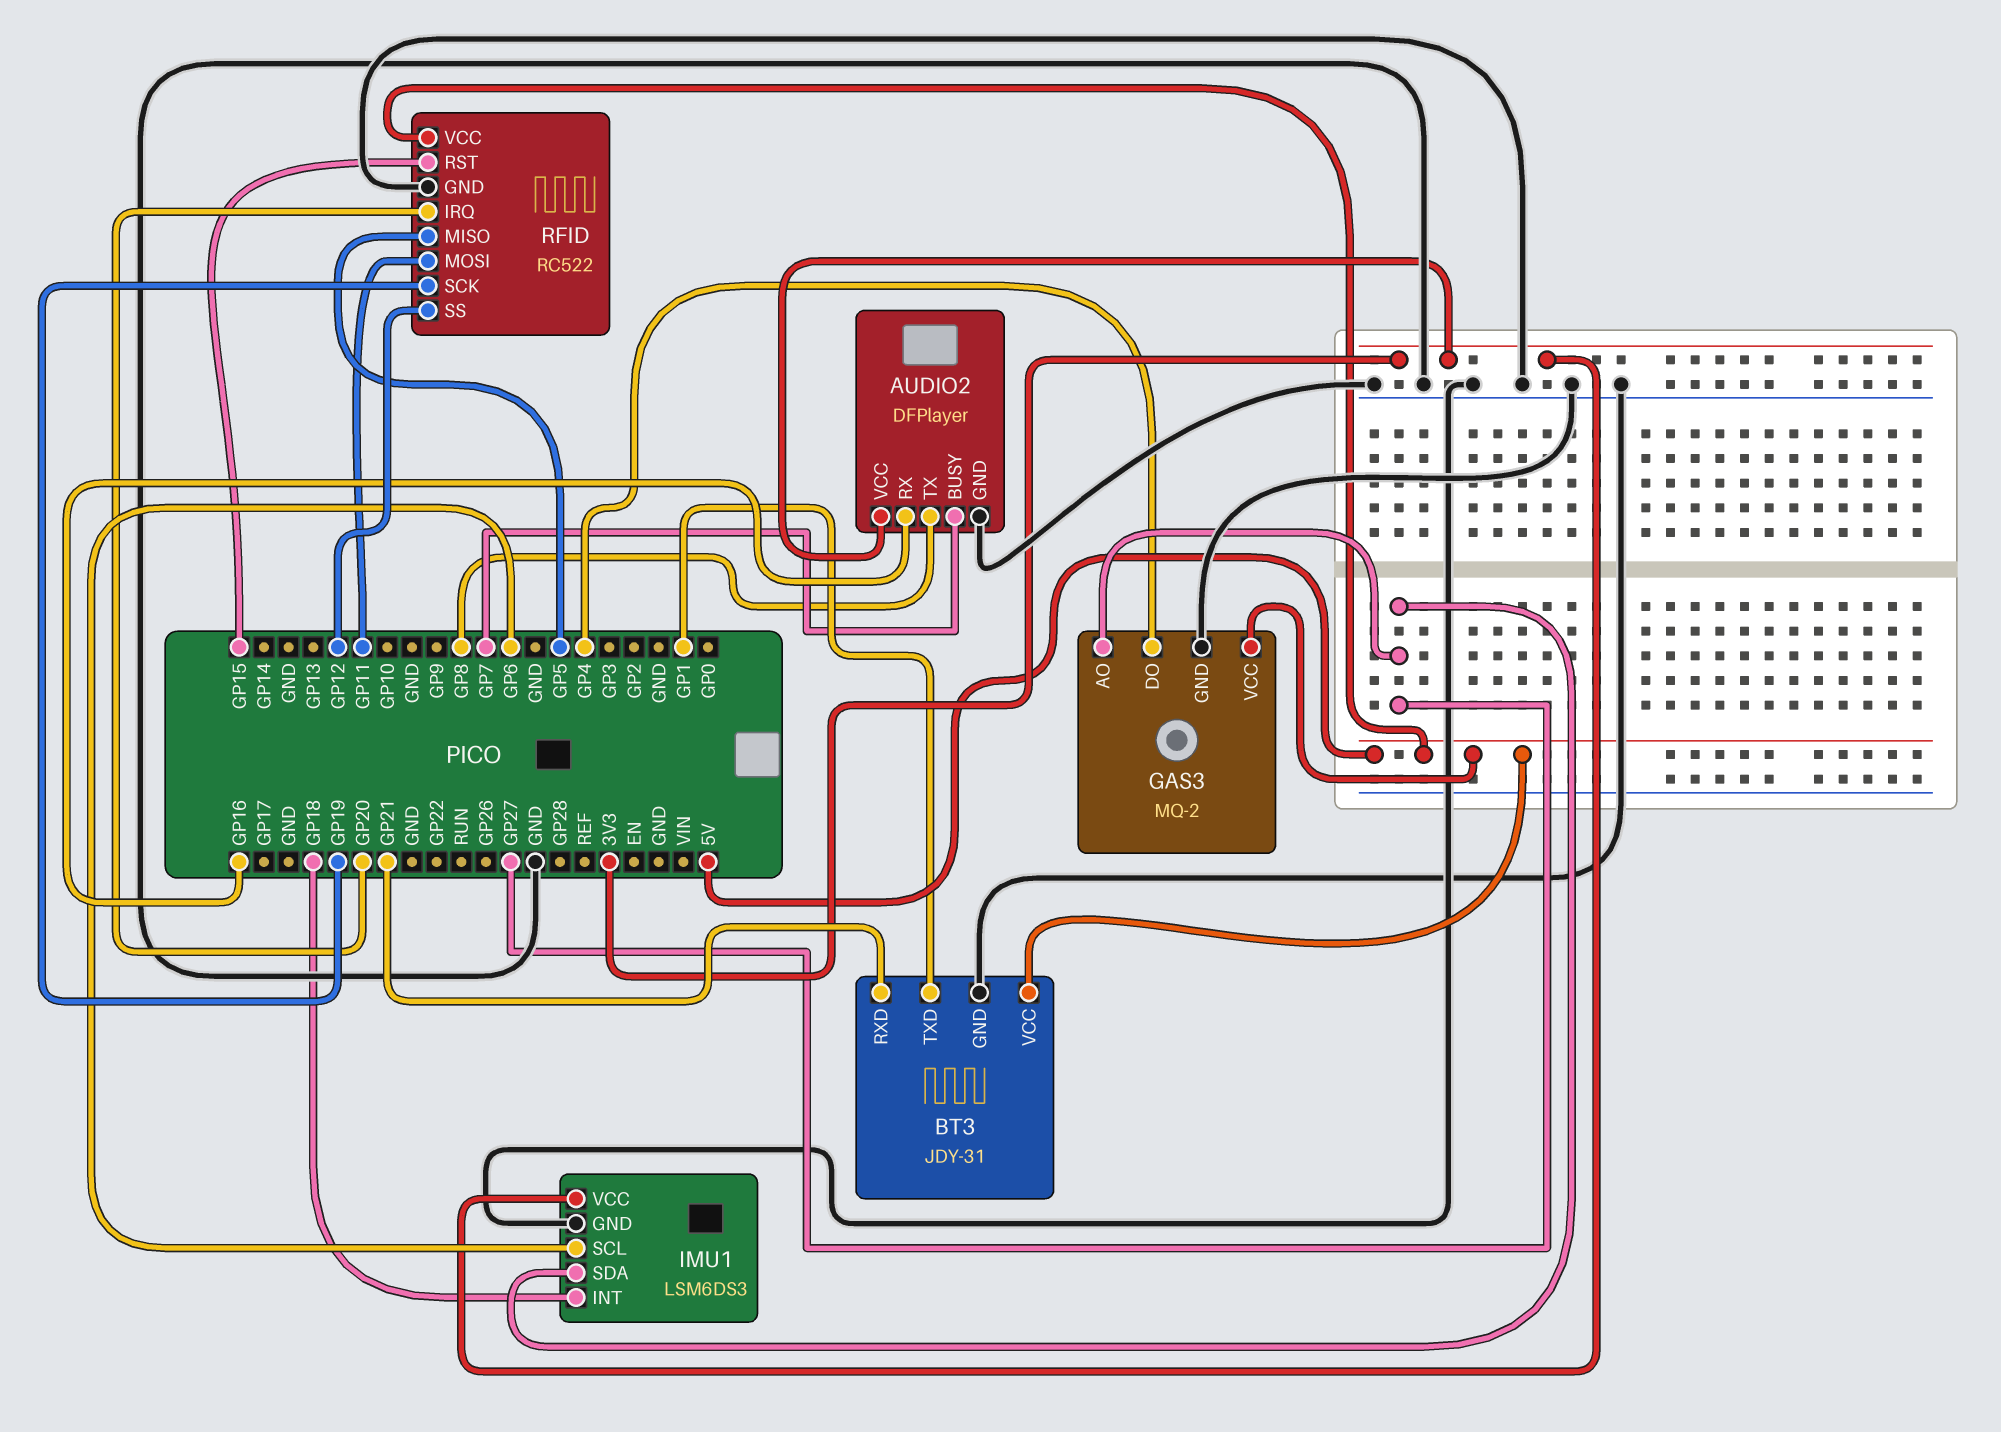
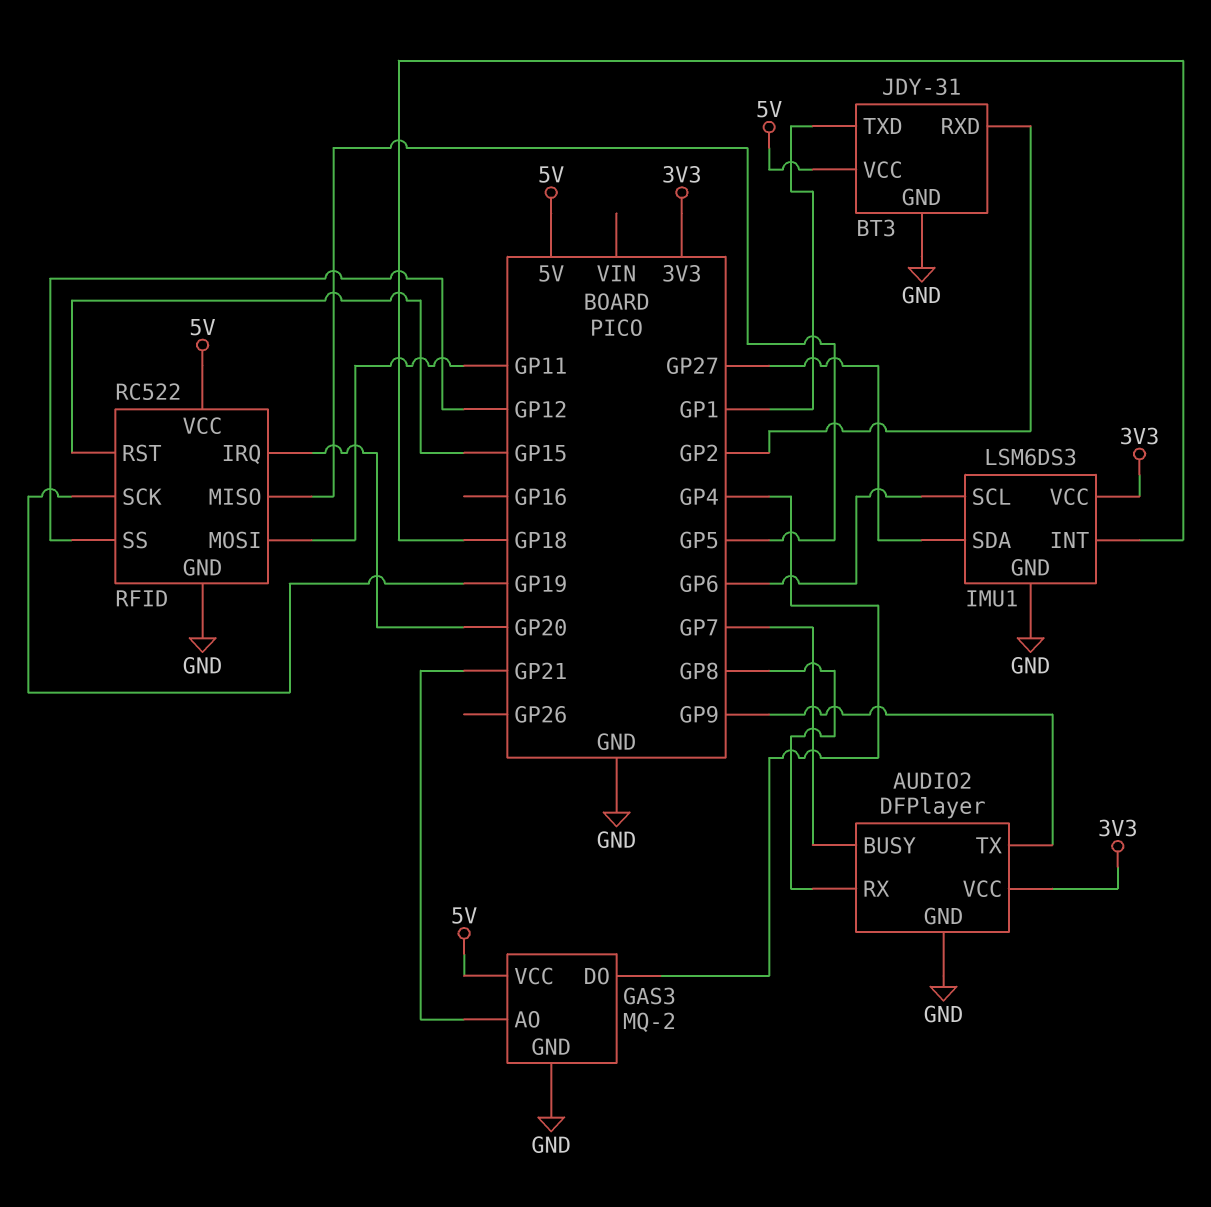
AUDIO2 pin RX: GP16 -> GP8
AUDIO2 pin TX: GP8 -> GP9
BT3 pin RXD: GP21 -> GP2
GAS3 pin AO: GP27 -> GP21

